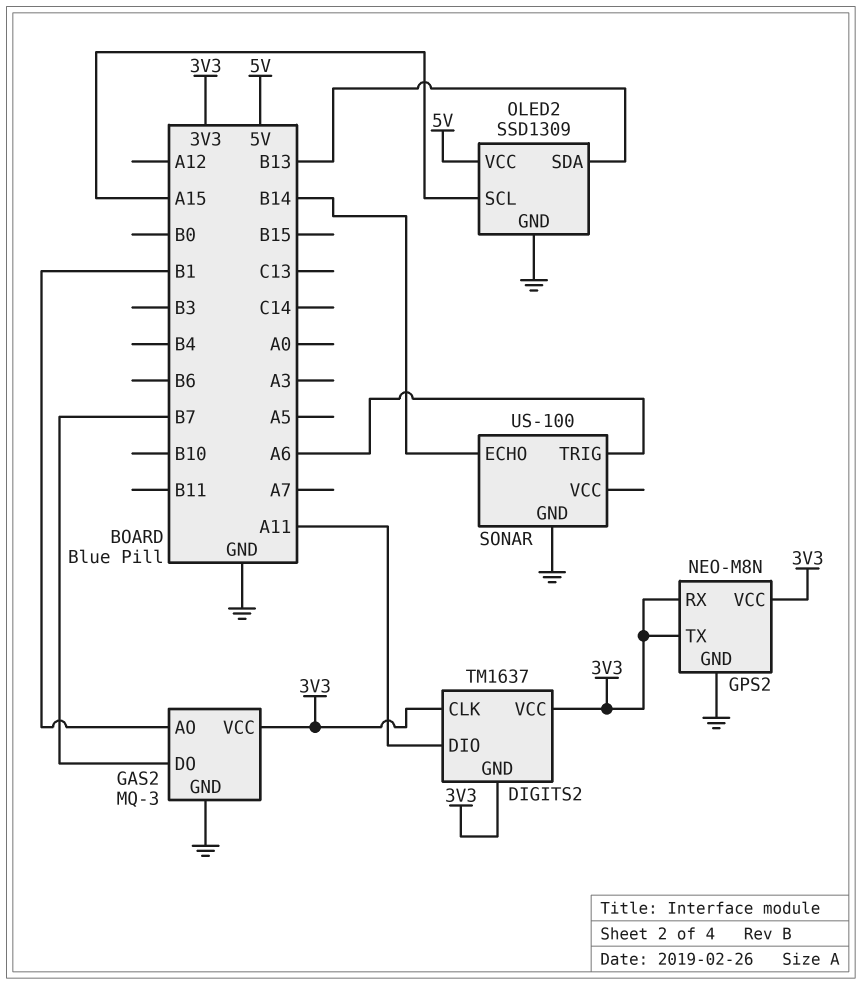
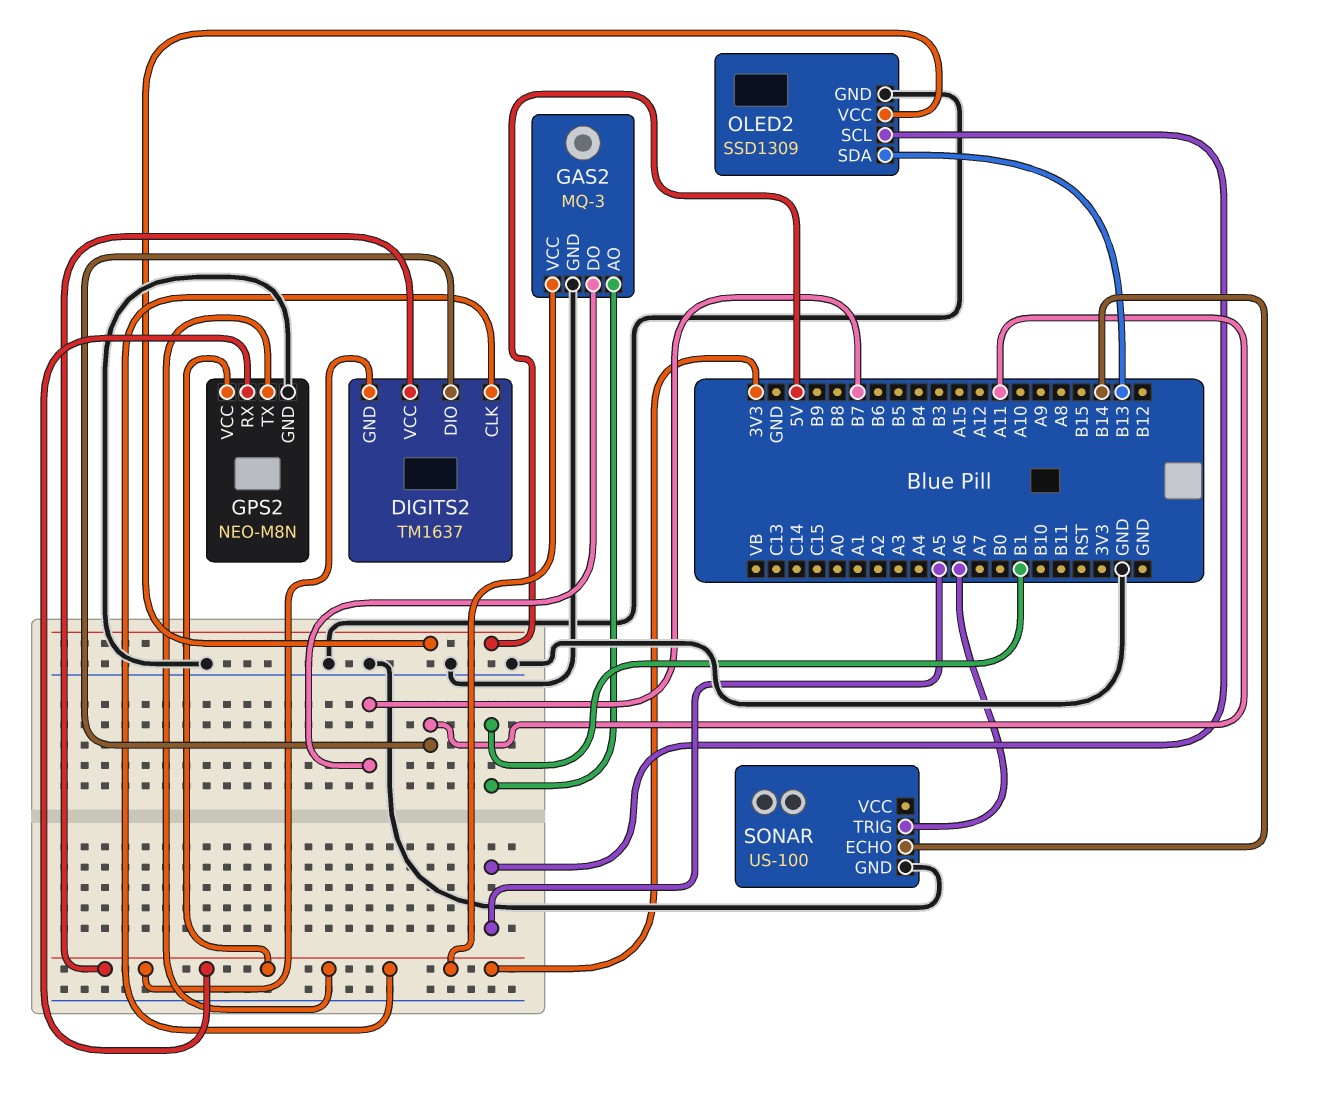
OLED2 pin SCL: A15 -> A5

